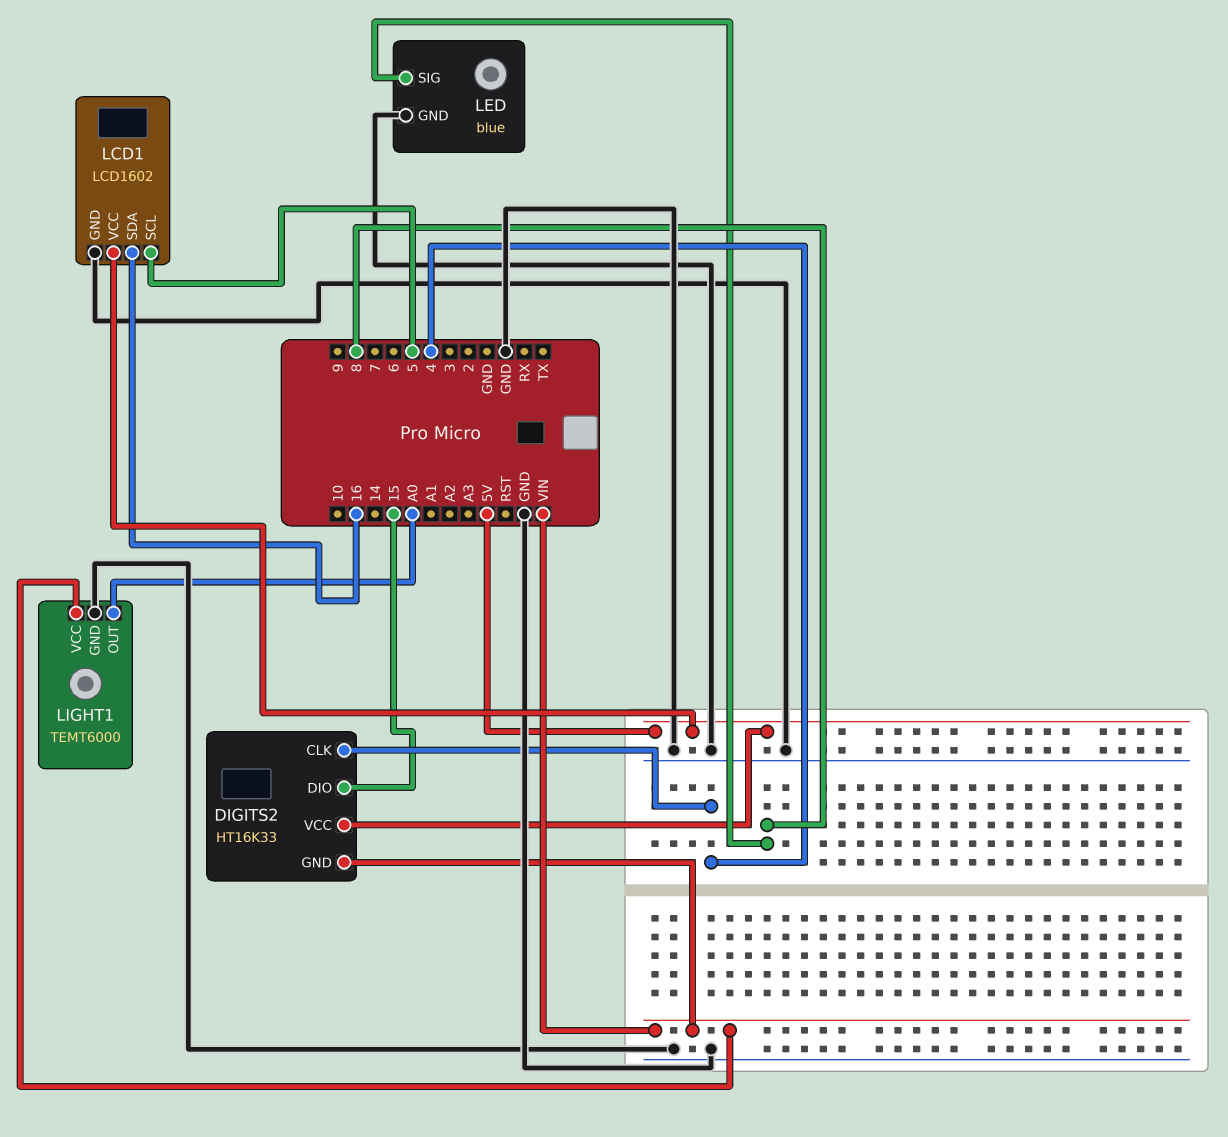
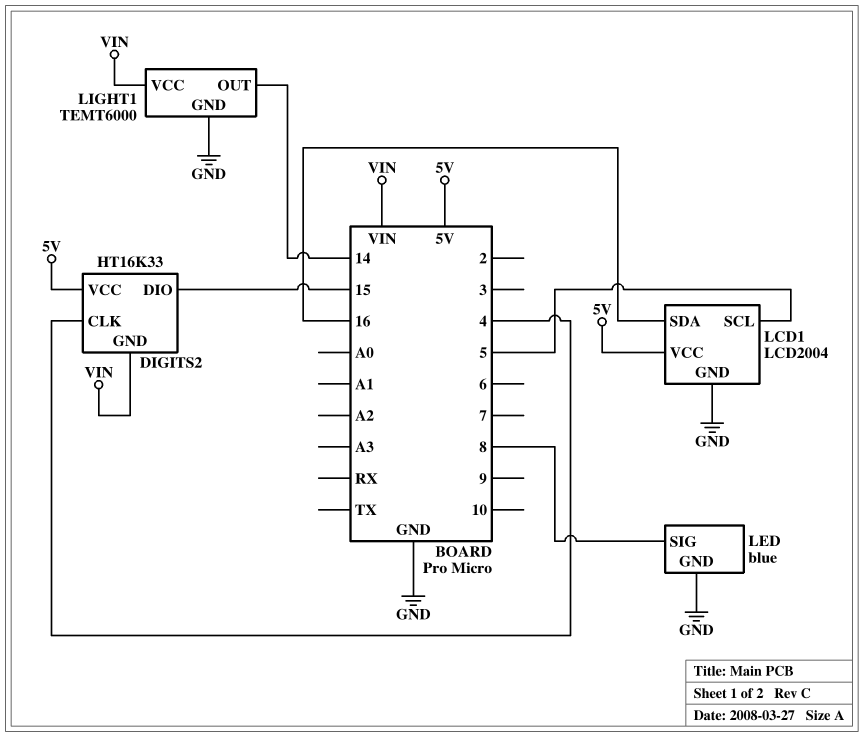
LCD1: LCD1602 -> LCD2004
LIGHT1 pin OUT: A0 -> 14

